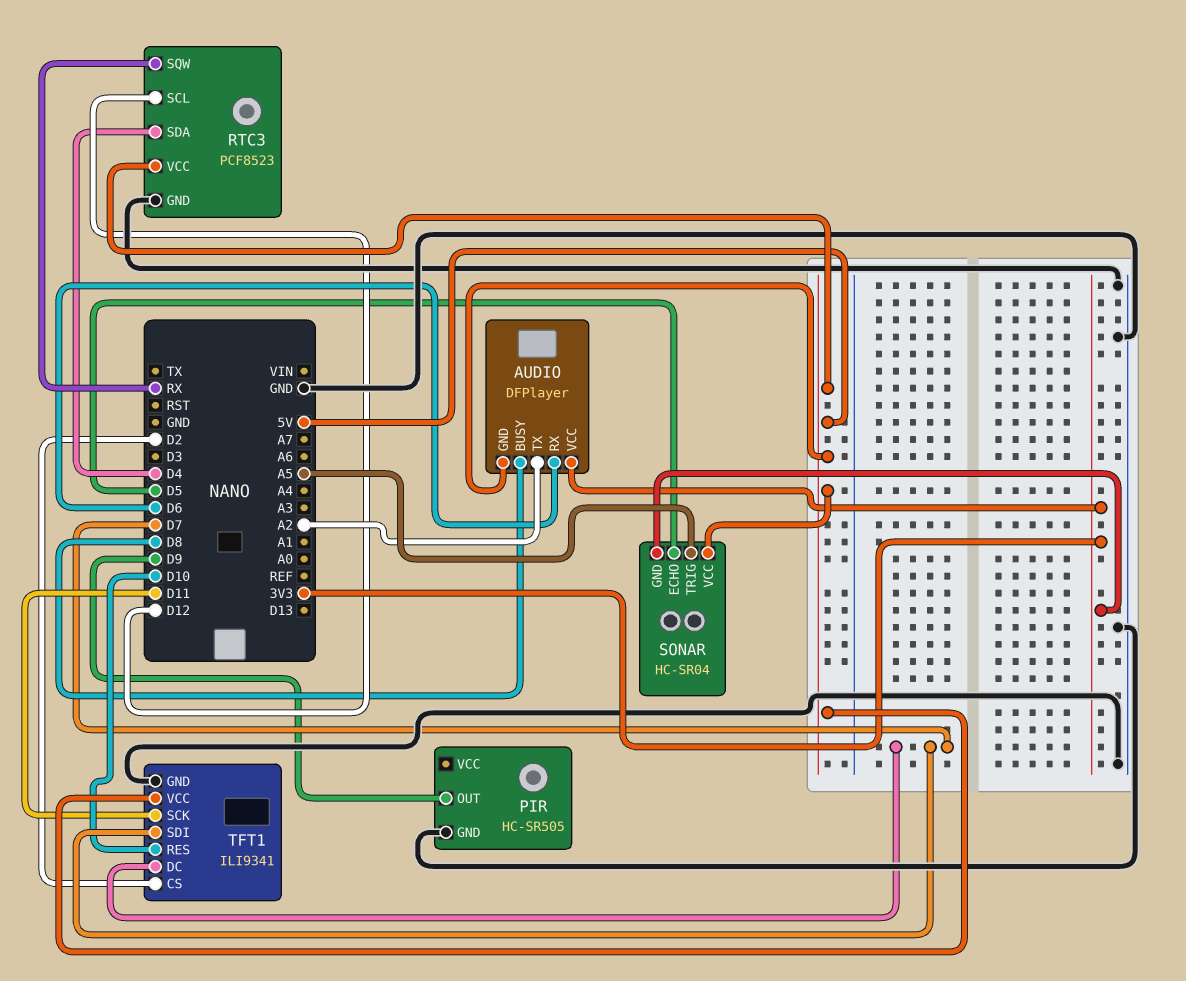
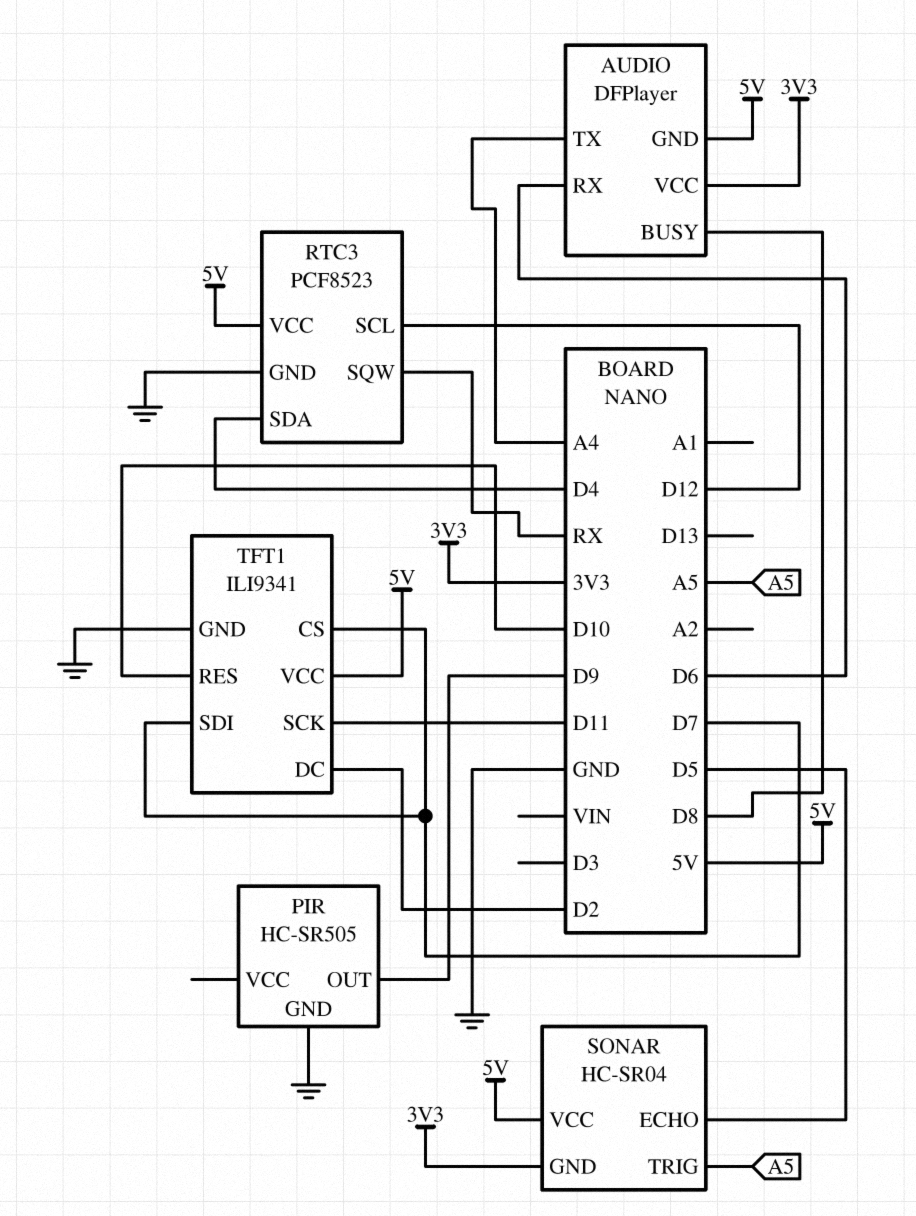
AUDIO pin TX: A2 -> A4
TFT1 pin CS: D2 -> D7
TFT1 pin DC: D7 -> D2

